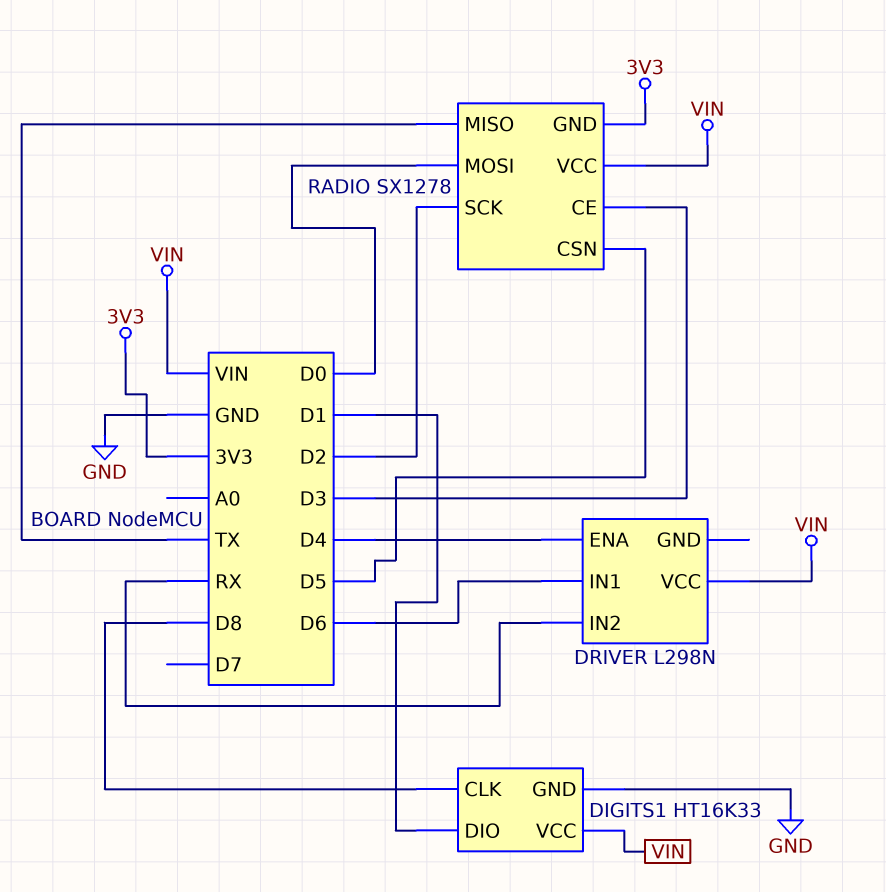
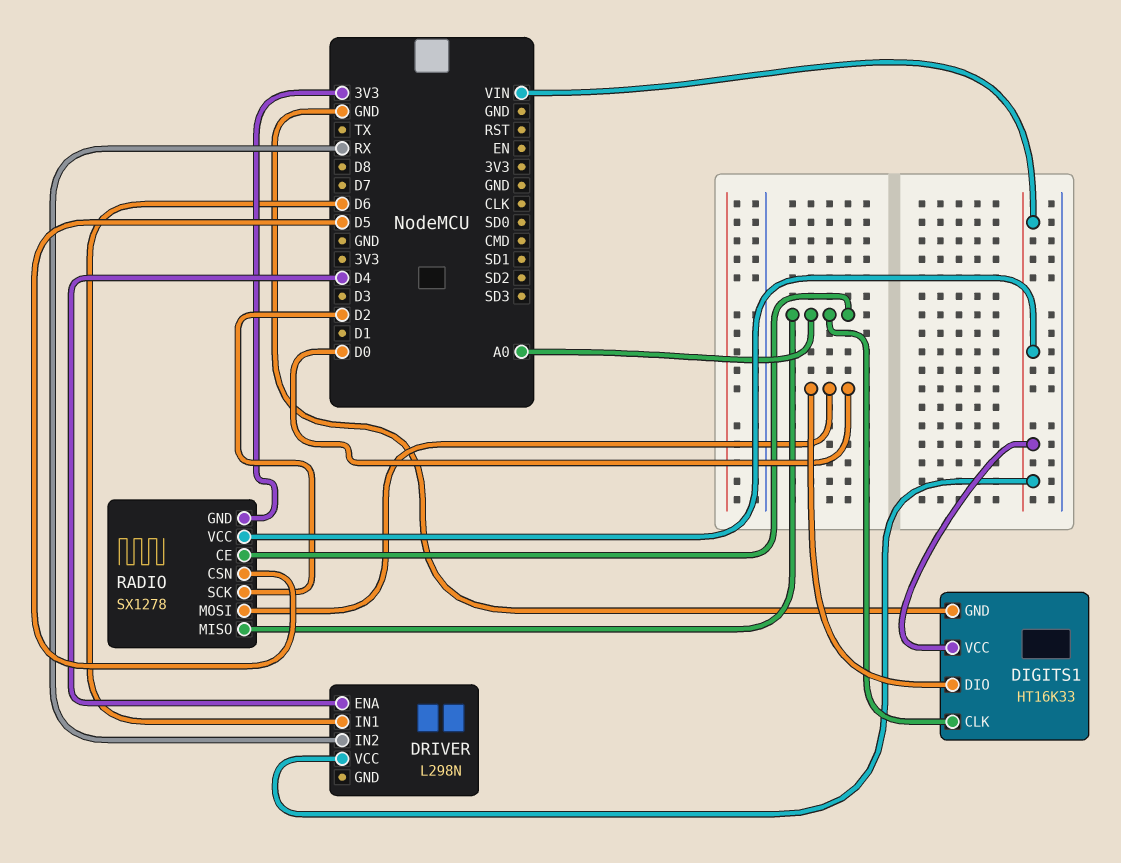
DIGITS1 pin CLK: D8 -> A0
DIGITS1 pin DIO: D1 -> D0
RADIO pin CE: D3 -> A0
RADIO pin MISO: TX -> A0

